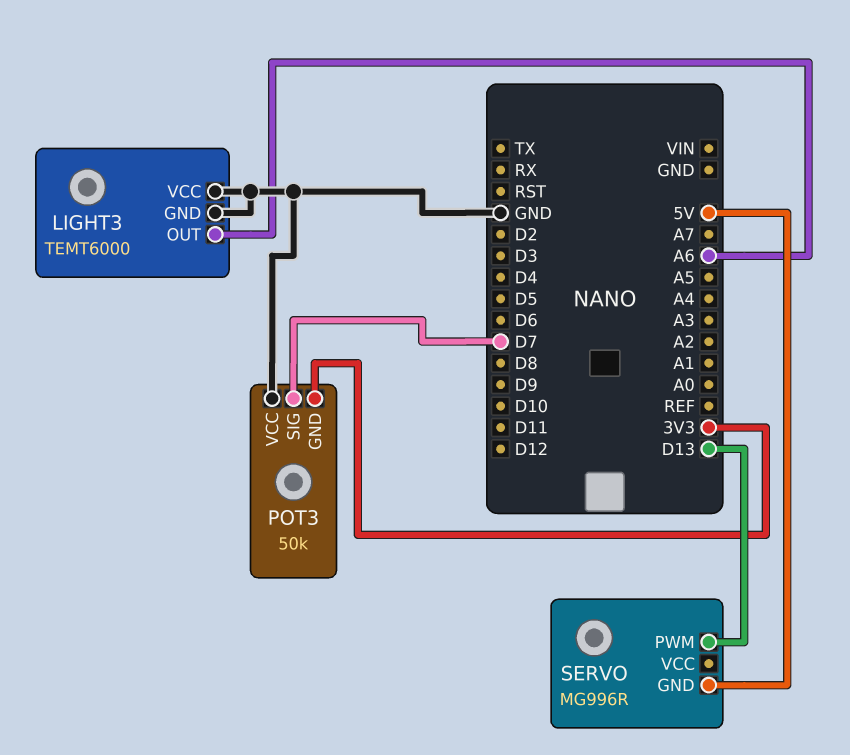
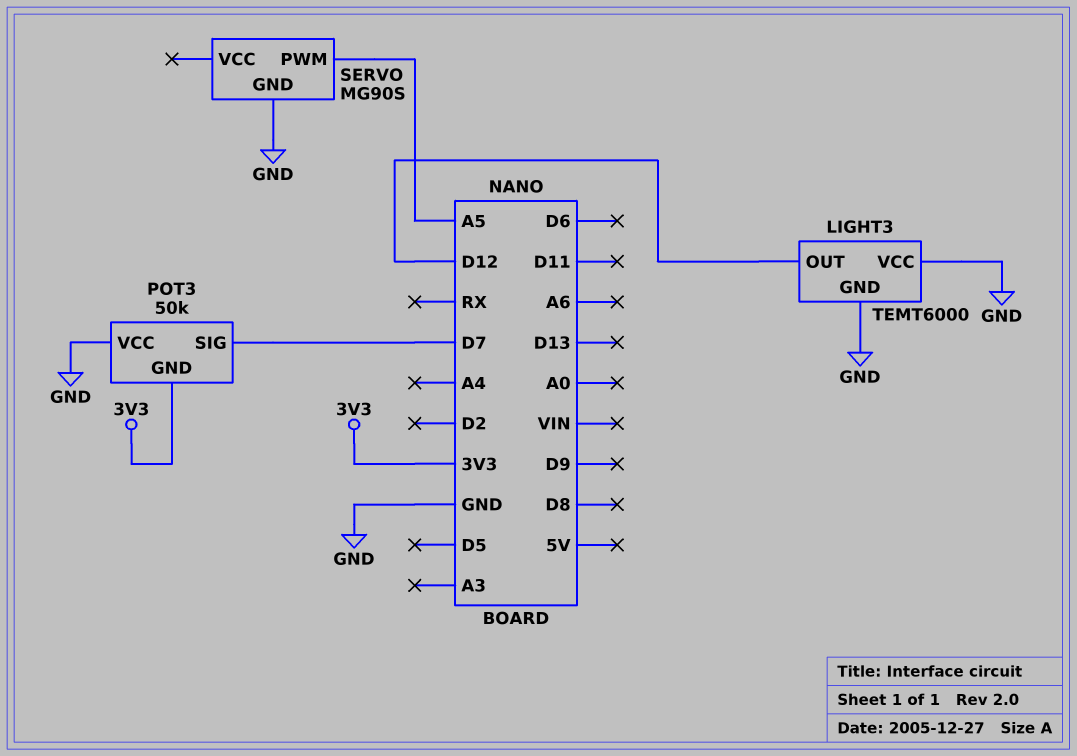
LIGHT3 pin OUT: A6 -> D12
SERVO: MG996R -> MG90S
SERVO pin GND: 5V -> GND
SERVO pin PWM: D13 -> A5

